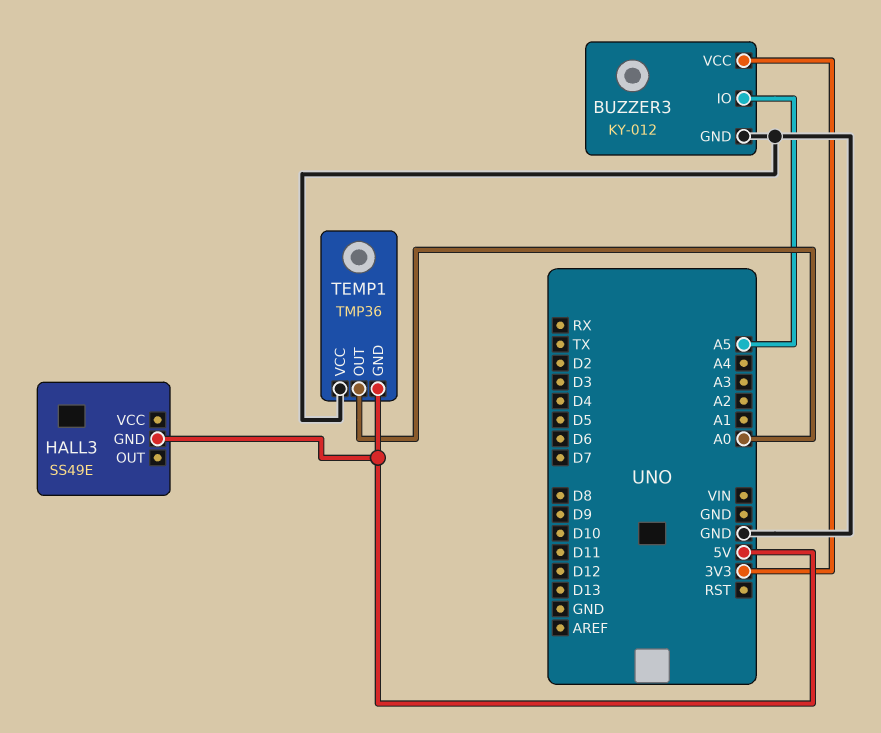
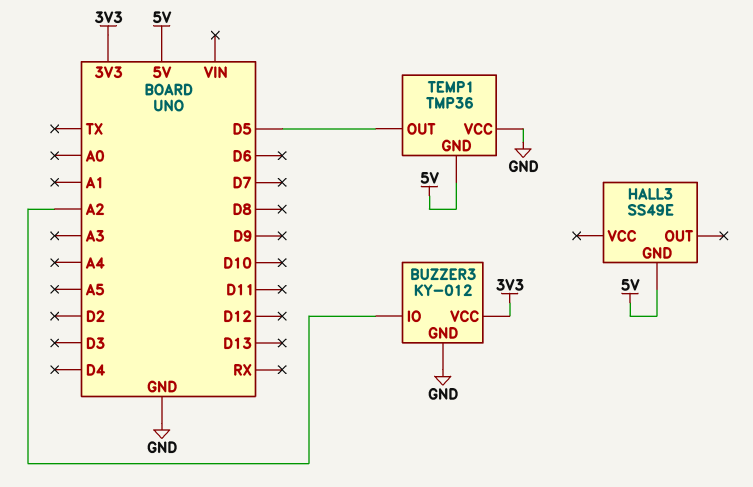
BUZZER3 pin IO: A5 -> A2
TEMP1 pin OUT: A0 -> D5

